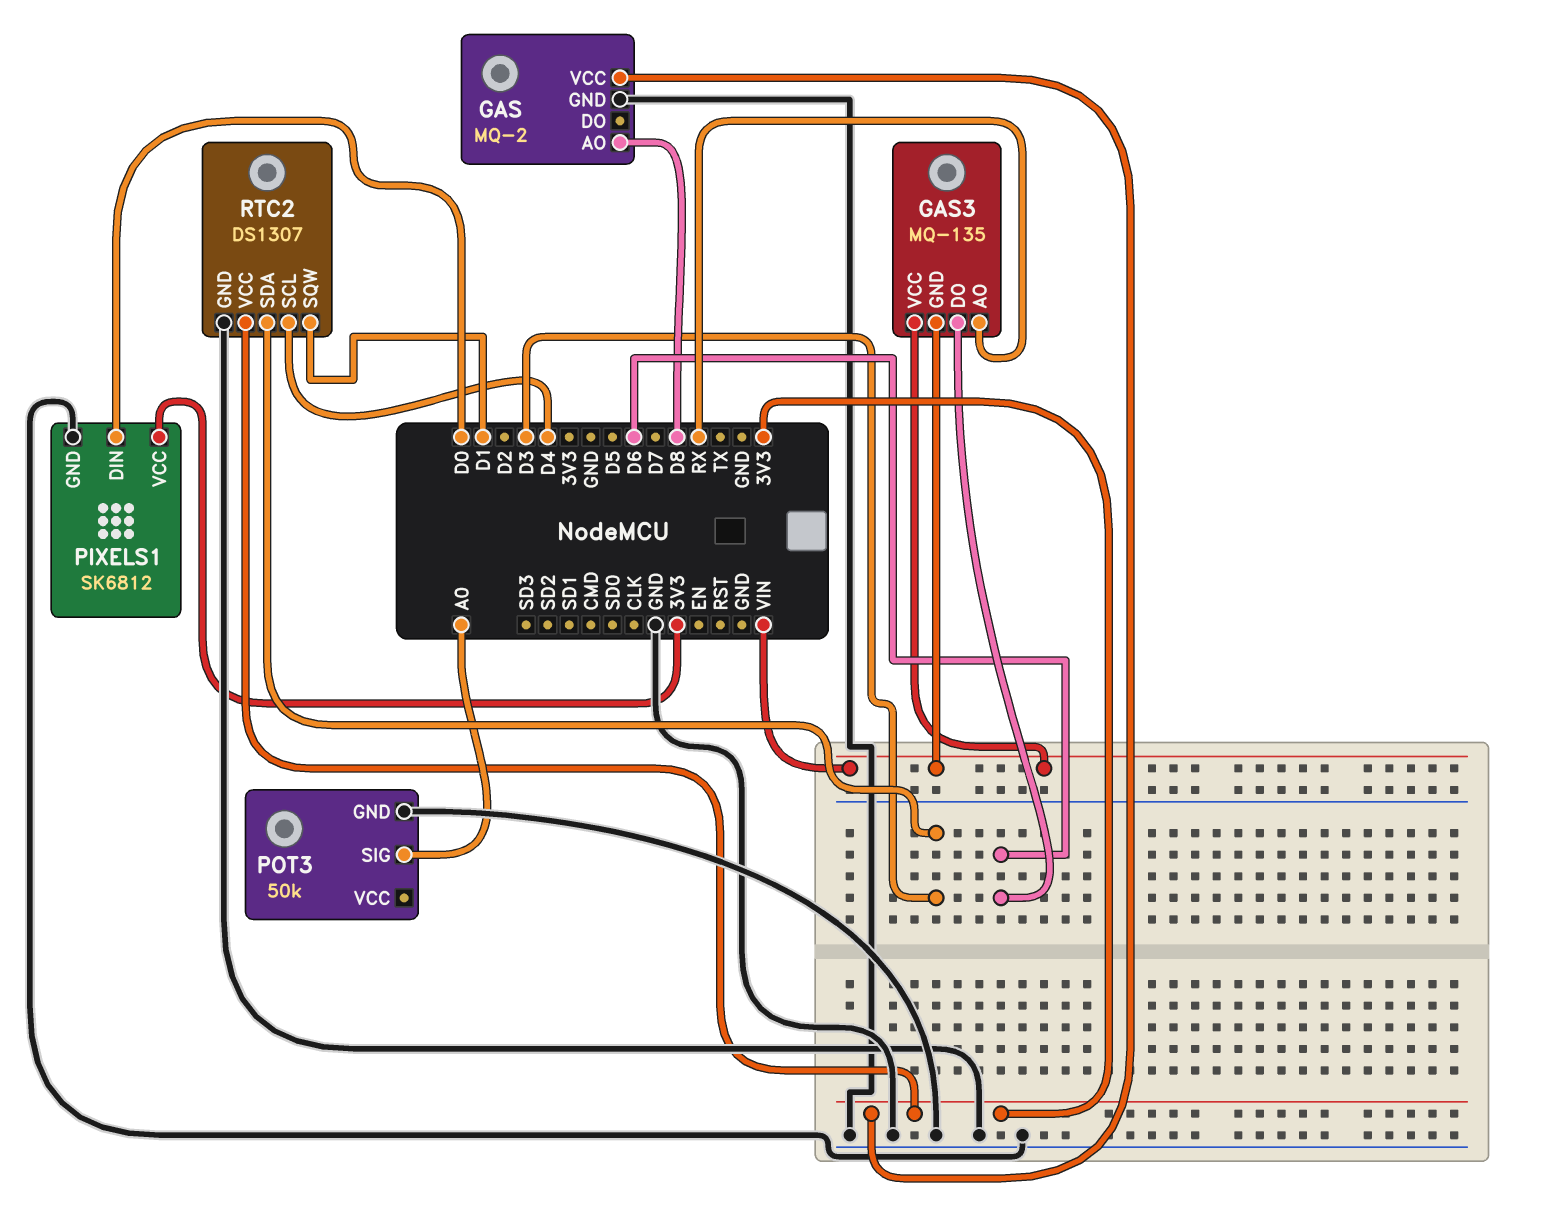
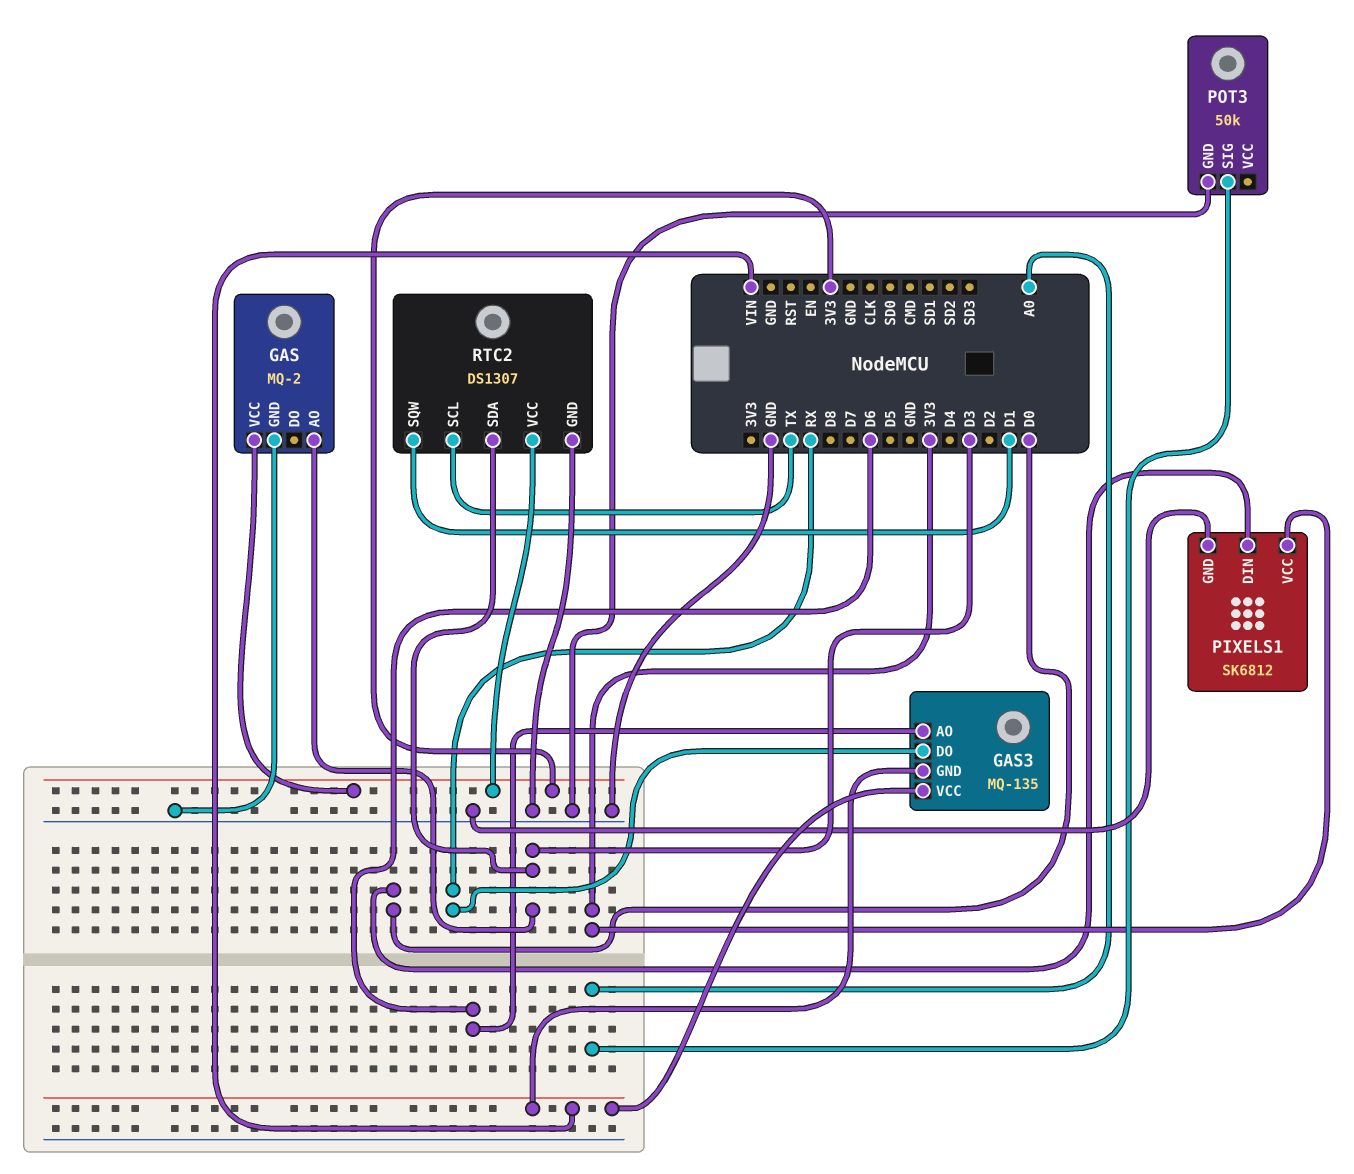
GAS pin AO: D8 -> D3
GAS3 pin AO: RX -> D6
GAS3 pin DO: D6 -> RX
RTC2 pin SCL: D4 -> TX

